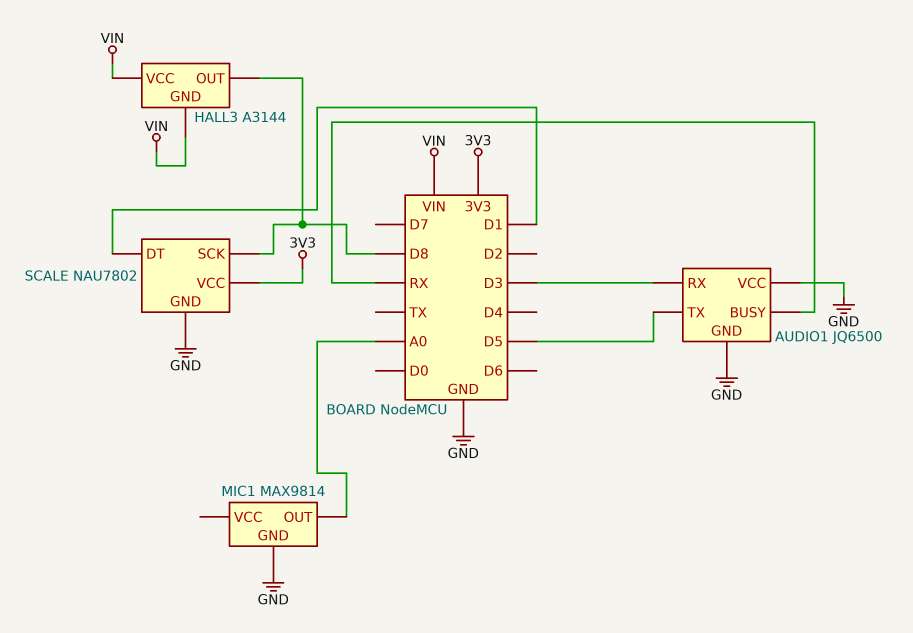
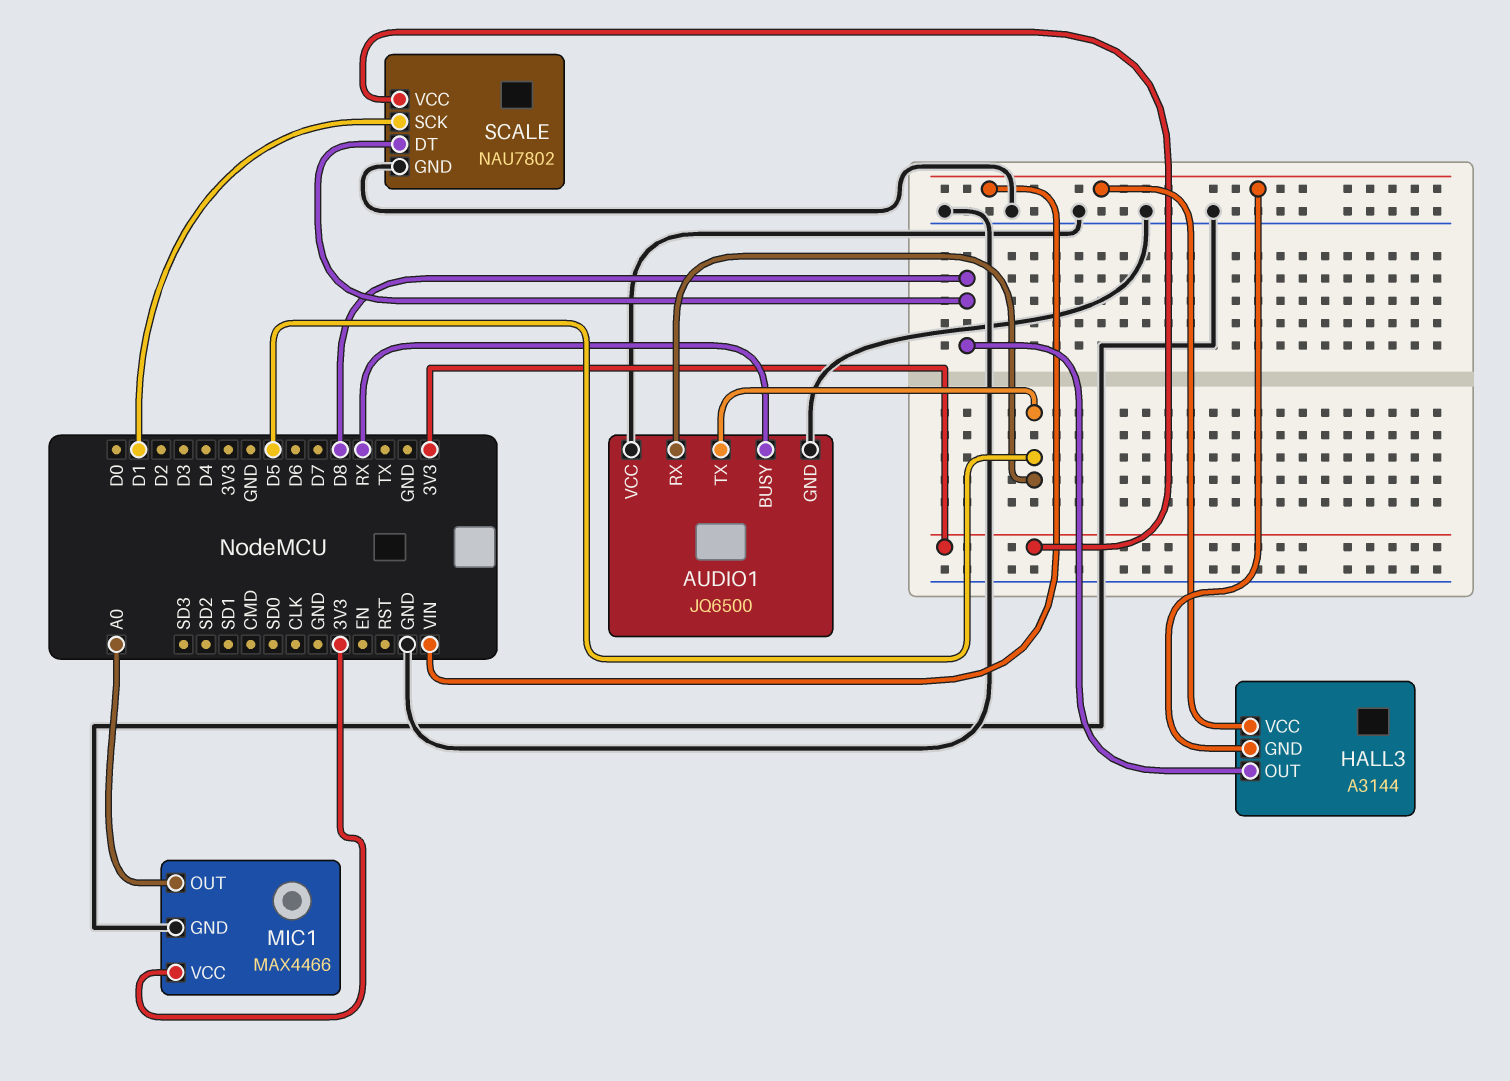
AUDIO1 pin RX: D3 -> D5
MIC1: MAX9814 -> MAX4466
MIC1 pin VCC: none -> 3V3
SCALE pin DT: D1 -> D8
SCALE pin SCK: D8 -> D1

